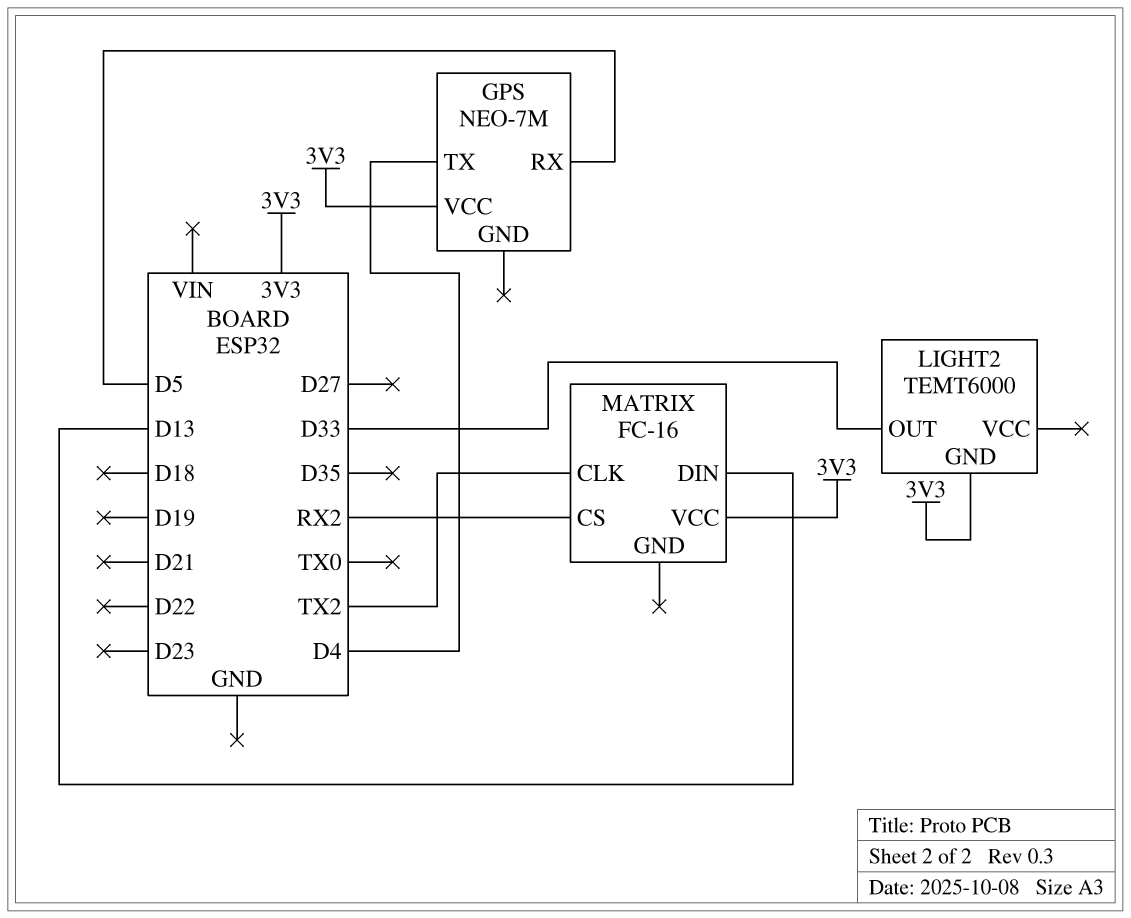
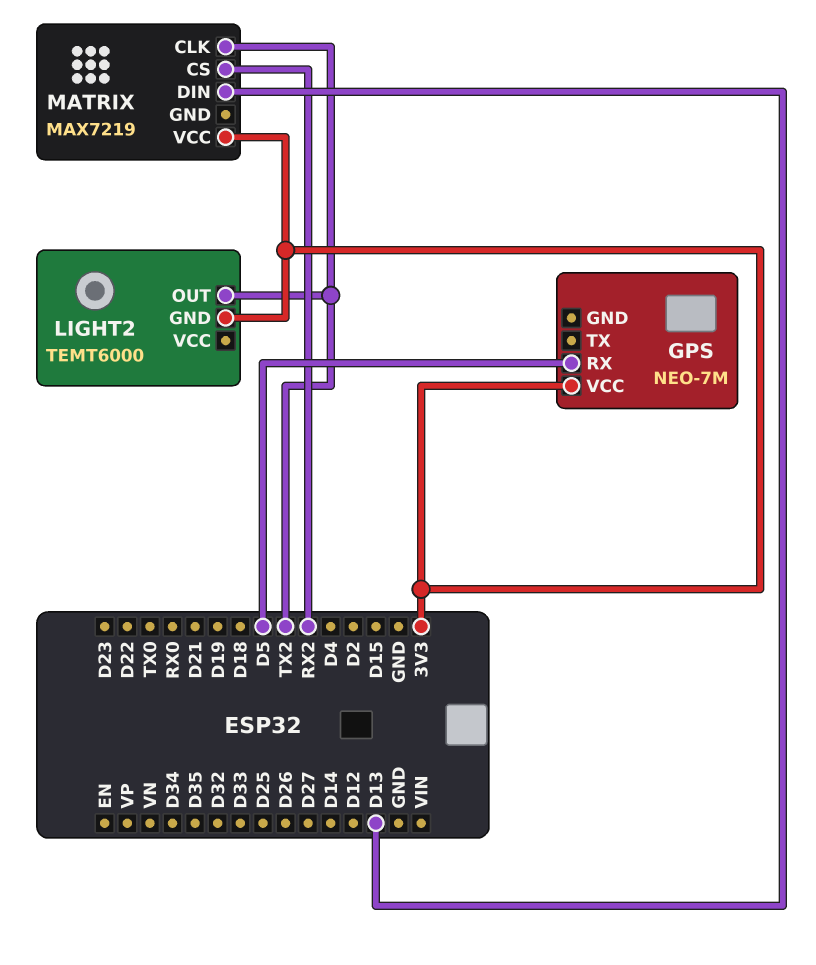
GPS pin TX: D4 -> none
LIGHT2 pin OUT: D33 -> TX2
MATRIX: FC-16 -> MAX7219

